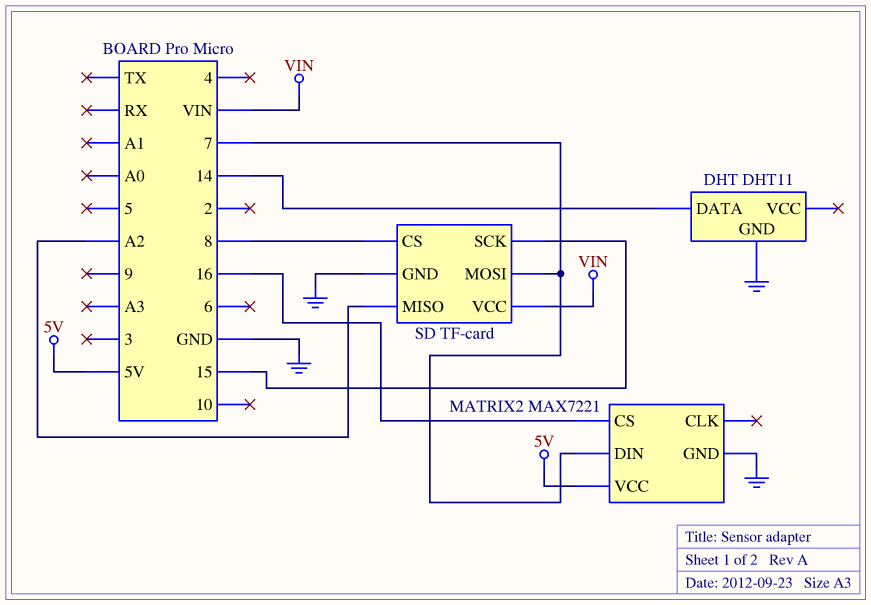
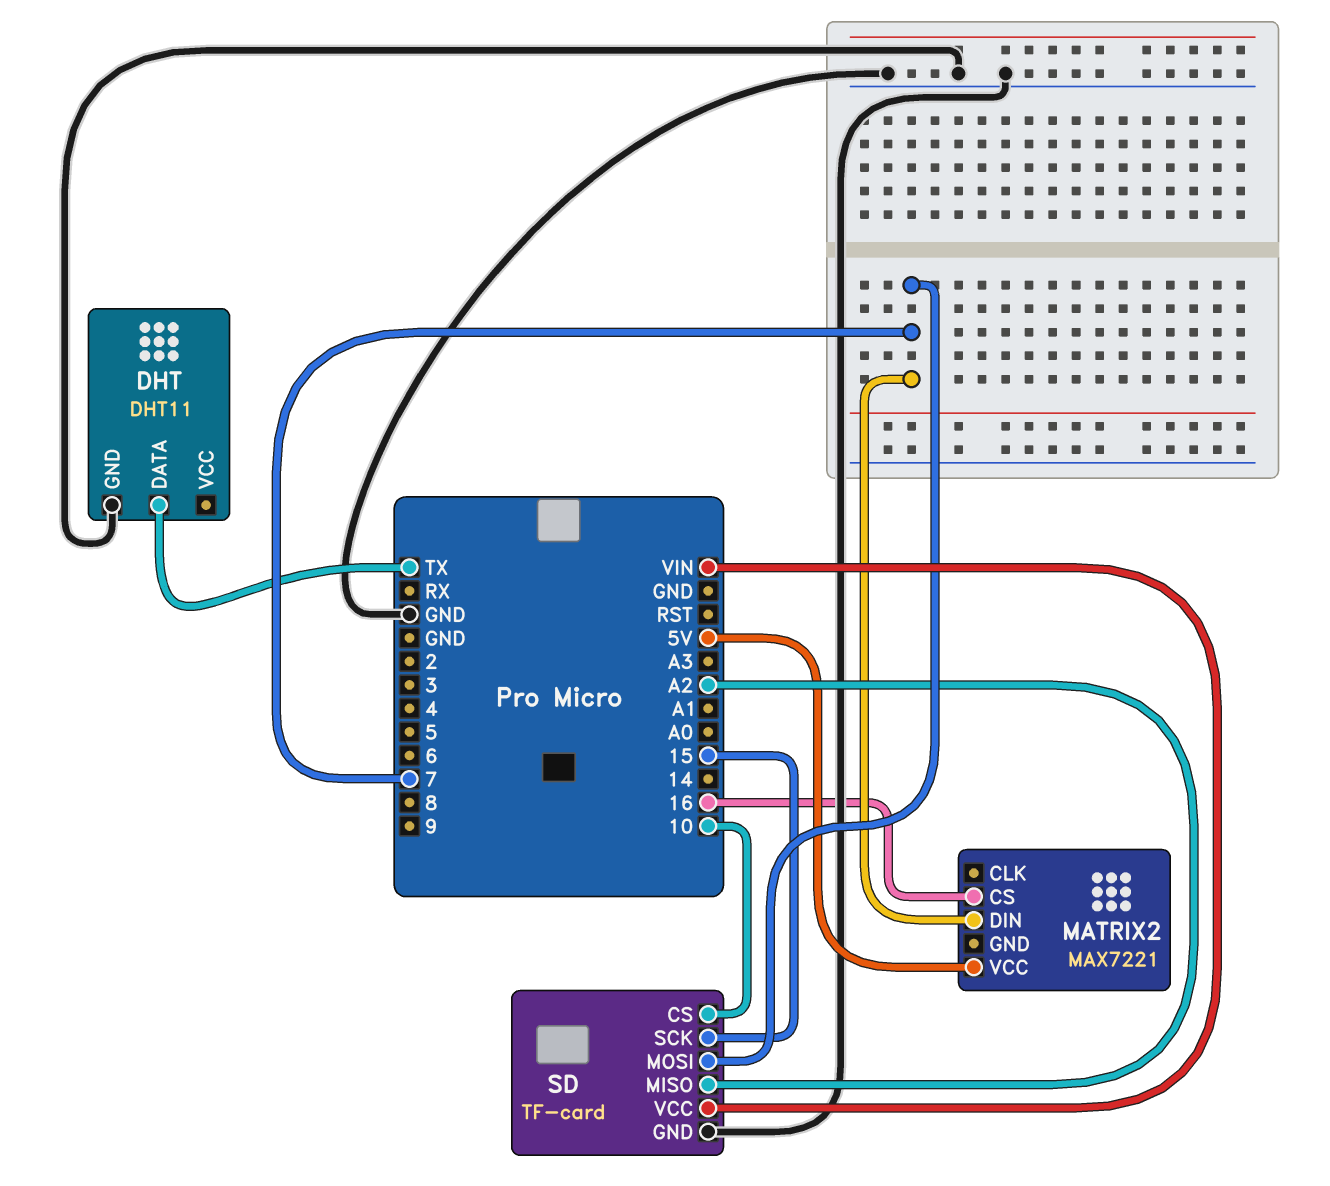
DHT pin DATA: 14 -> TX
MATRIX2 pin GND: GND -> none
SD pin CS: 8 -> 10

